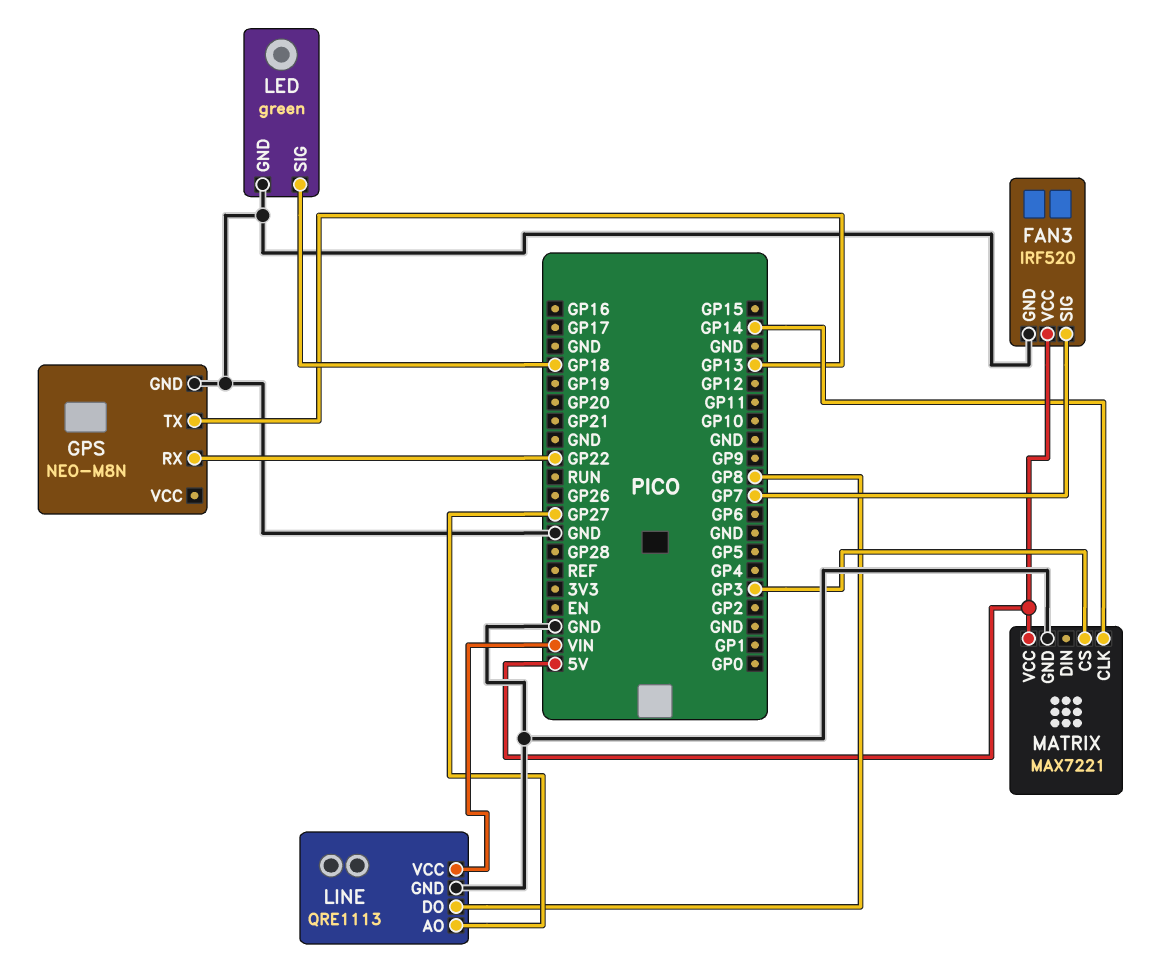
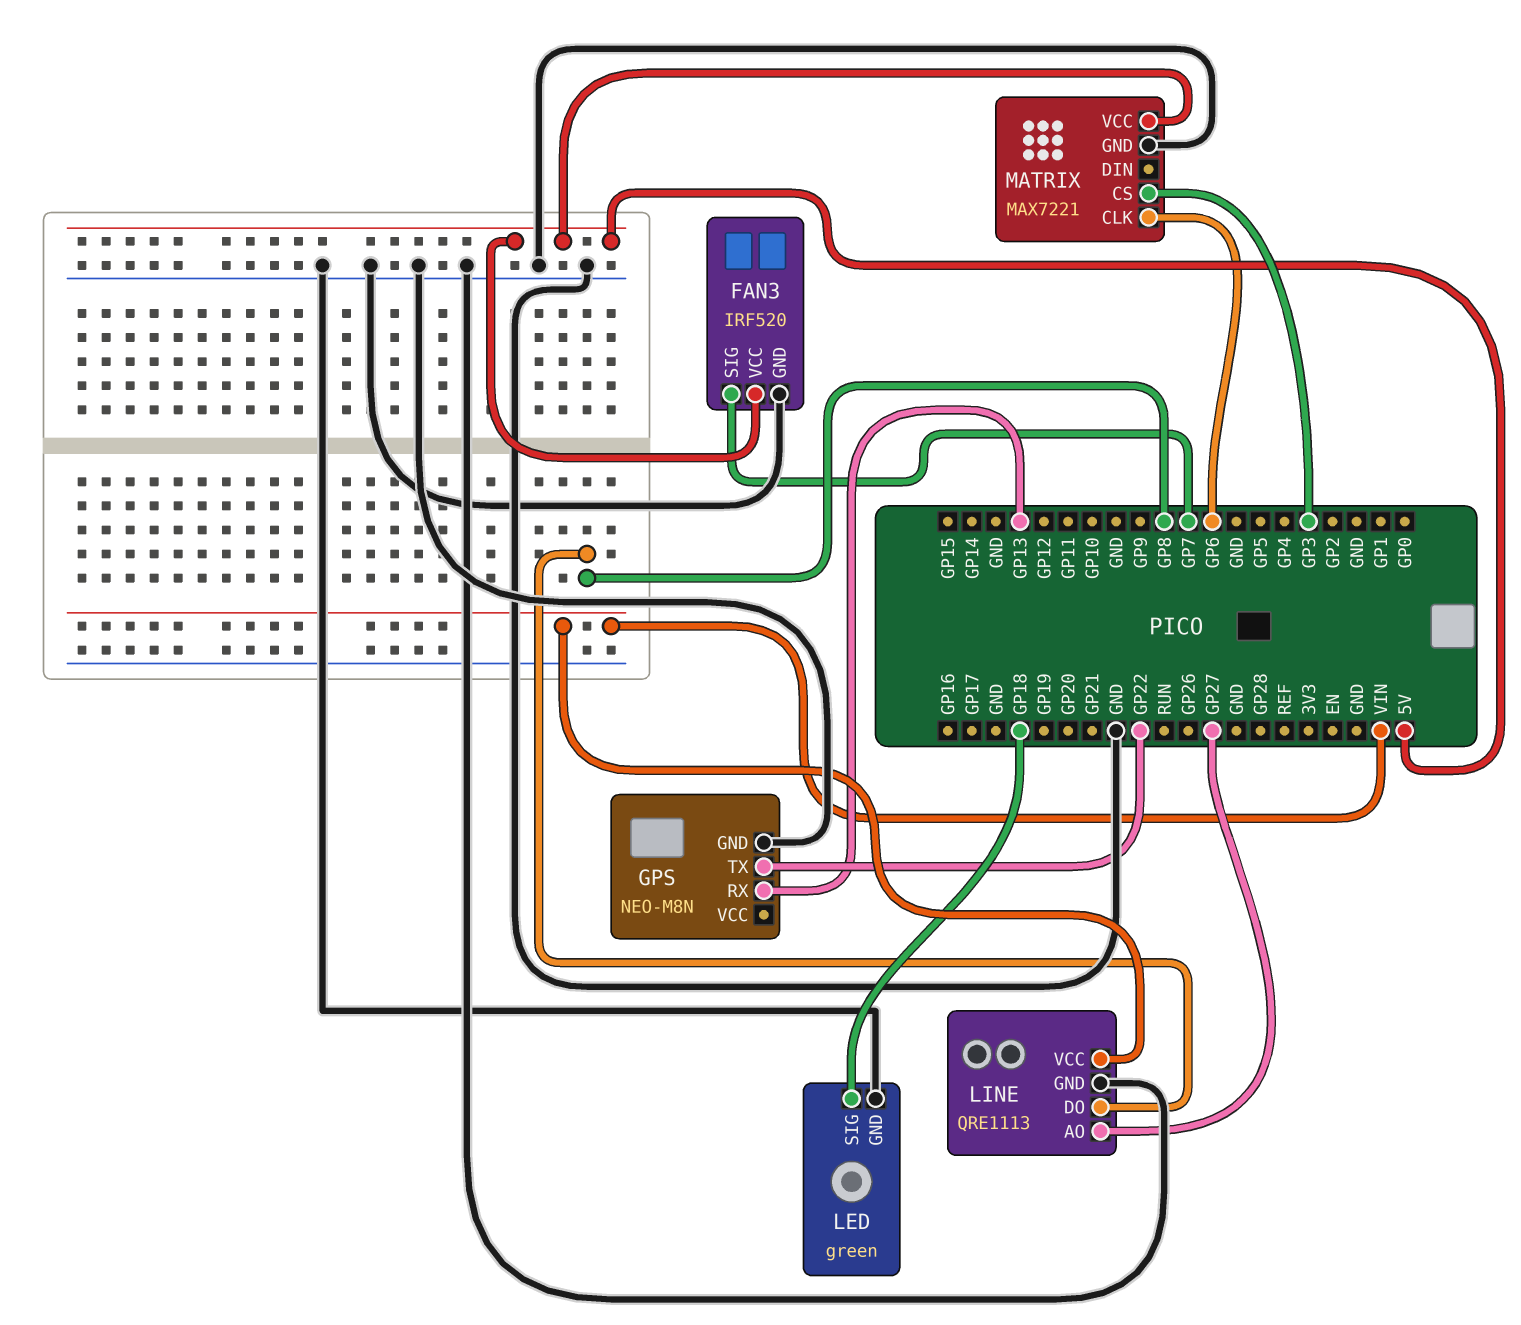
GPS pin RX: GP22 -> GP13
GPS pin TX: GP13 -> GP22
MATRIX pin CLK: GP14 -> GP6

